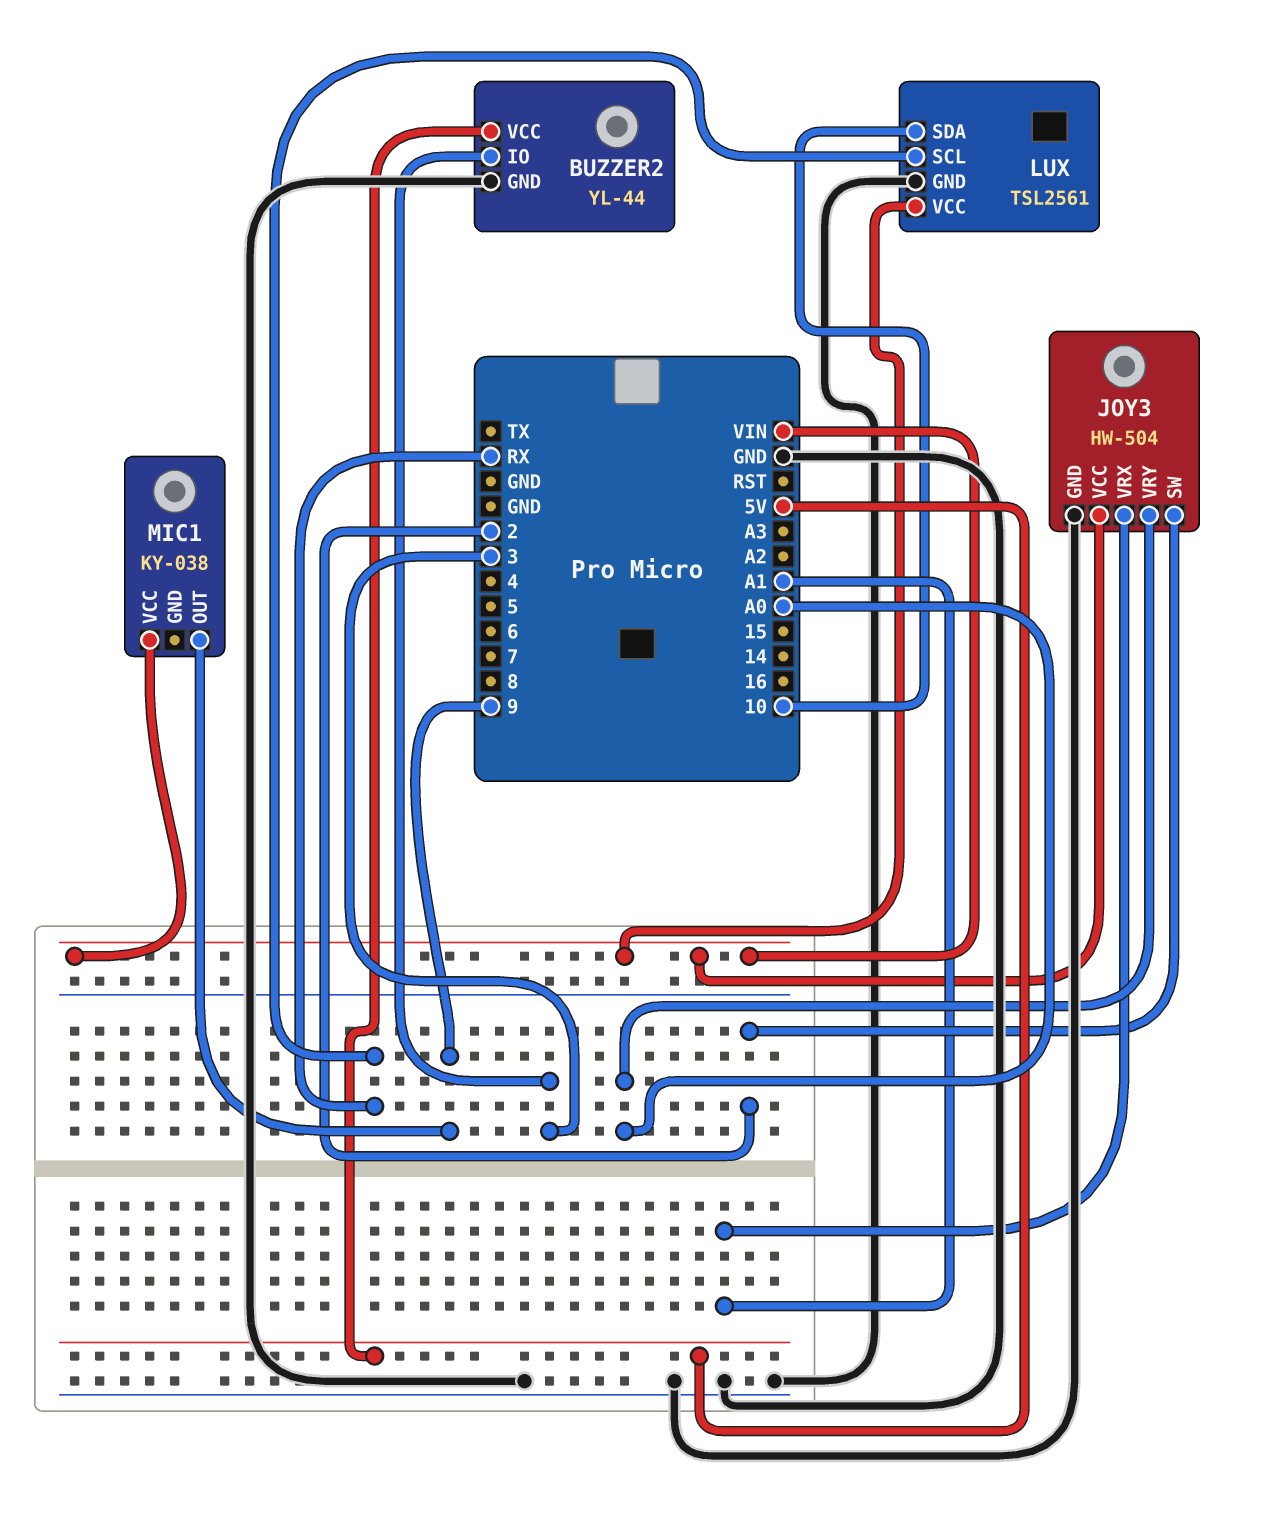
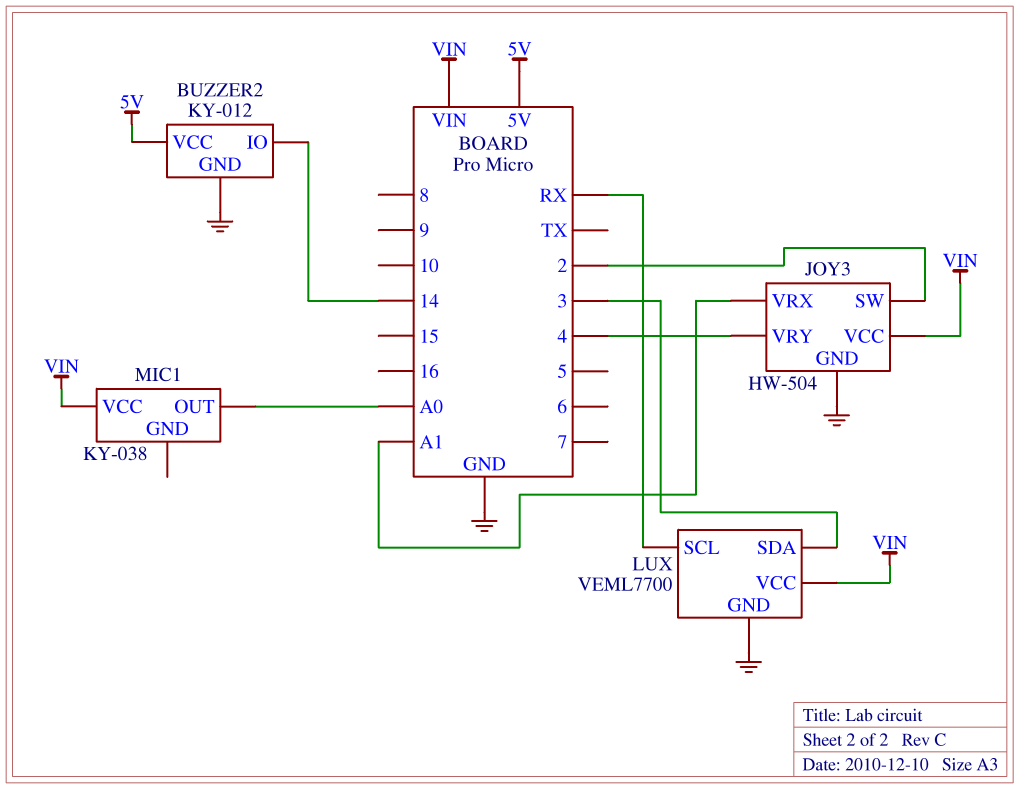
BUZZER2: YL-44 -> KY-012
BUZZER2 pin IO: 3 -> 14
JOY3 pin VRY: A0 -> 4
LUX: TSL2561 -> VEML7700
LUX pin SDA: 10 -> 3
MIC1 pin OUT: 9 -> A0

